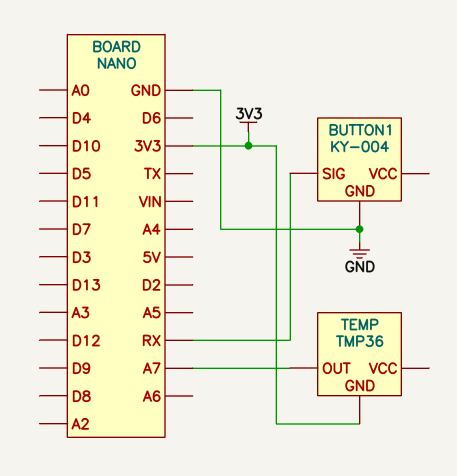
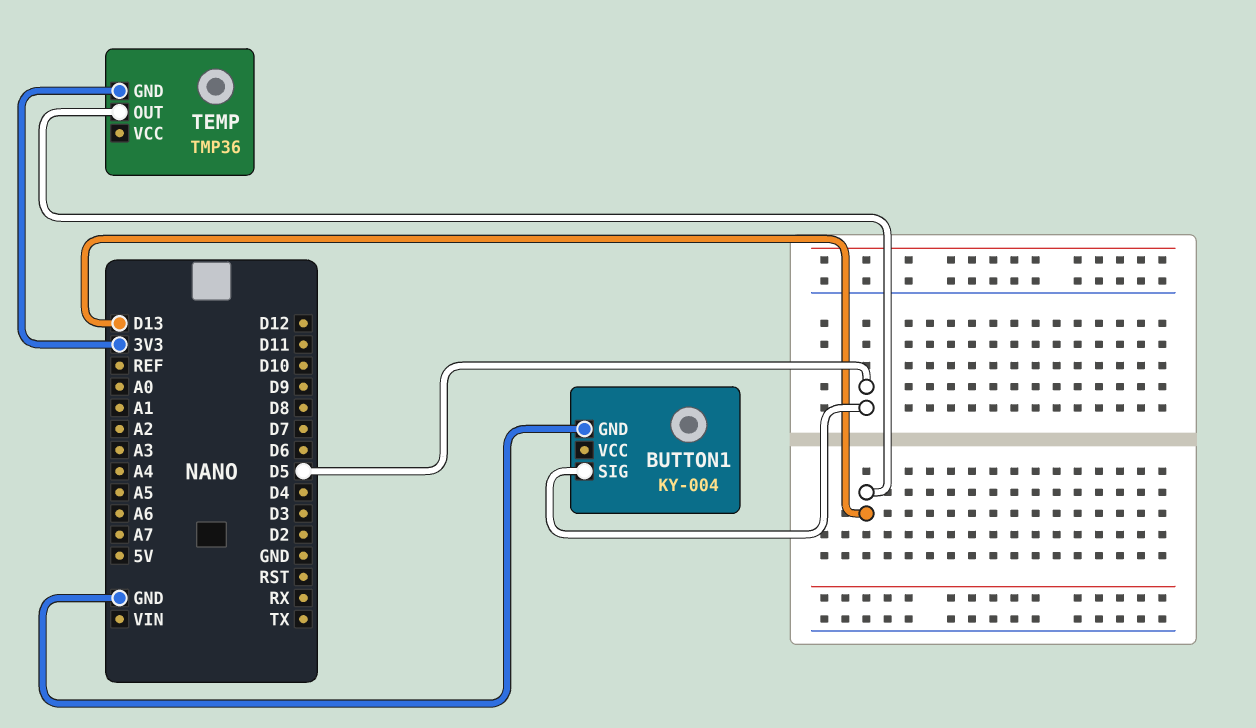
BUTTON1 pin SIG: RX -> D5
TEMP pin OUT: A7 -> D13

